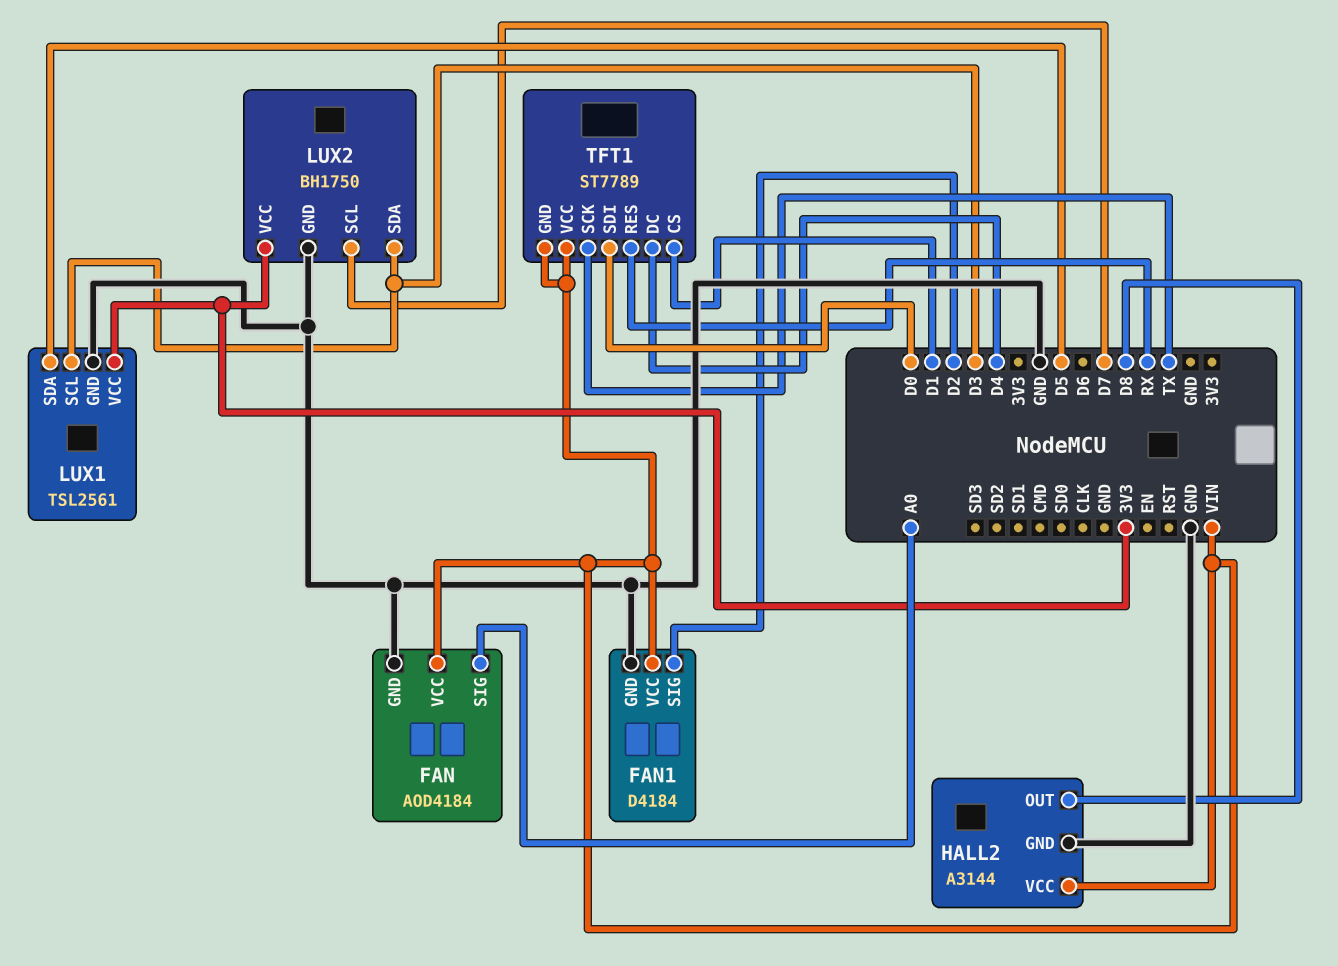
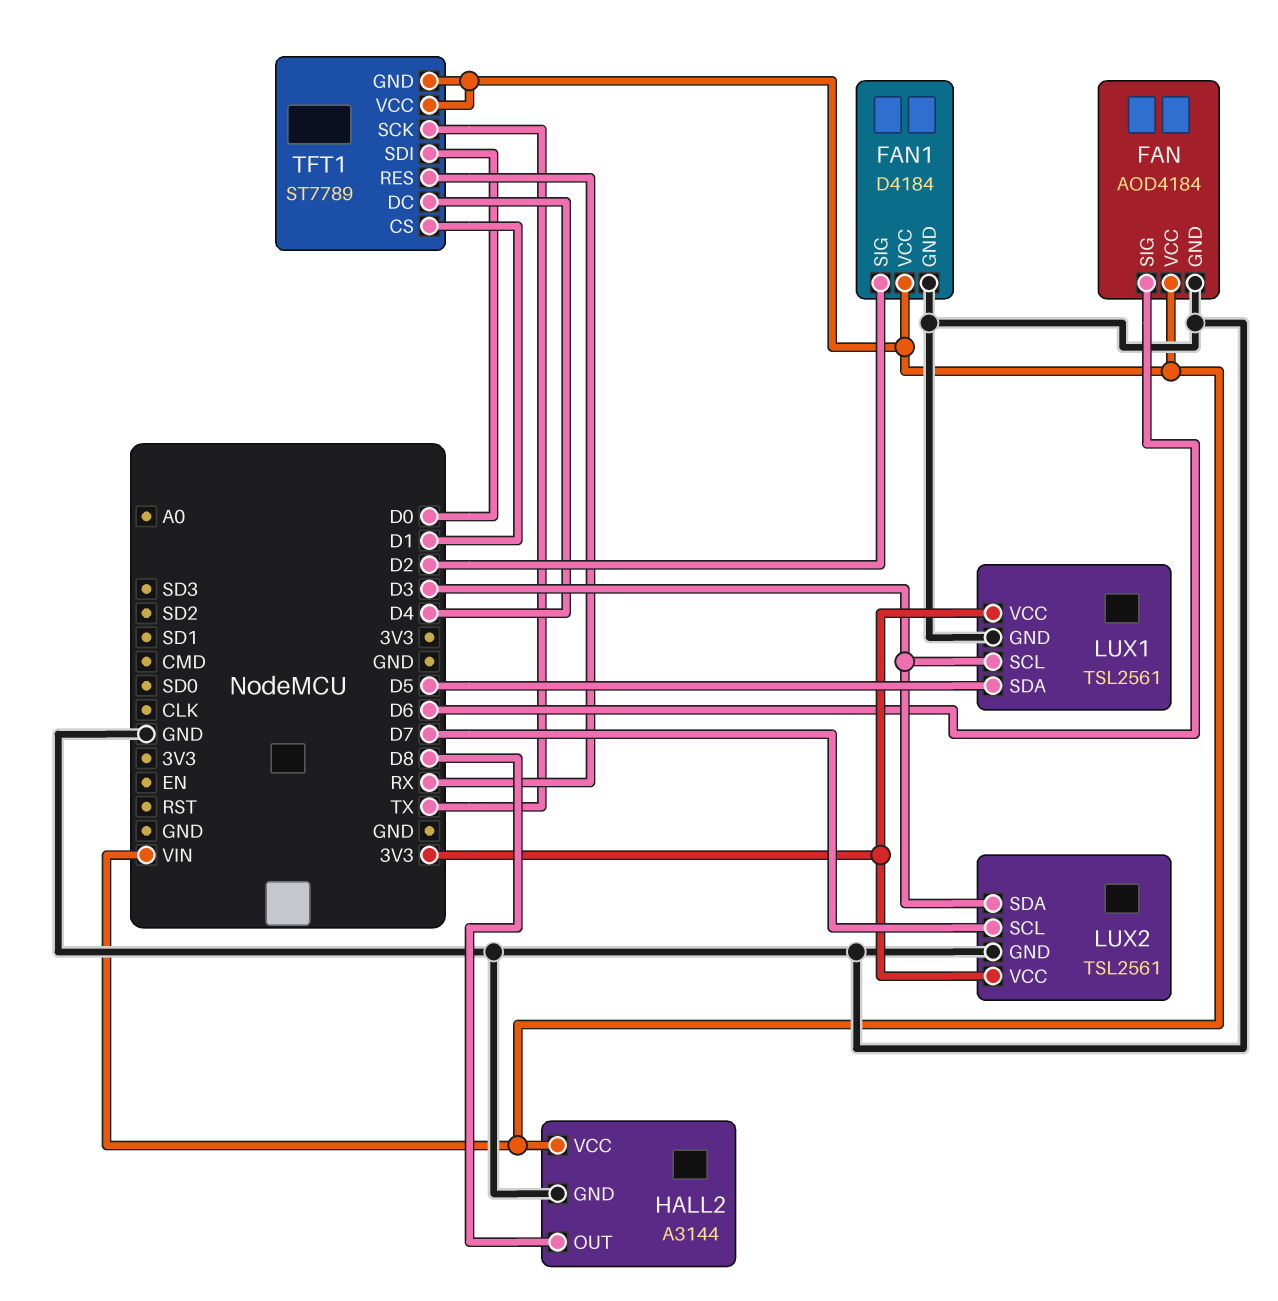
FAN pin SIG: A0 -> D6
LUX2: BH1750 -> TSL2561

